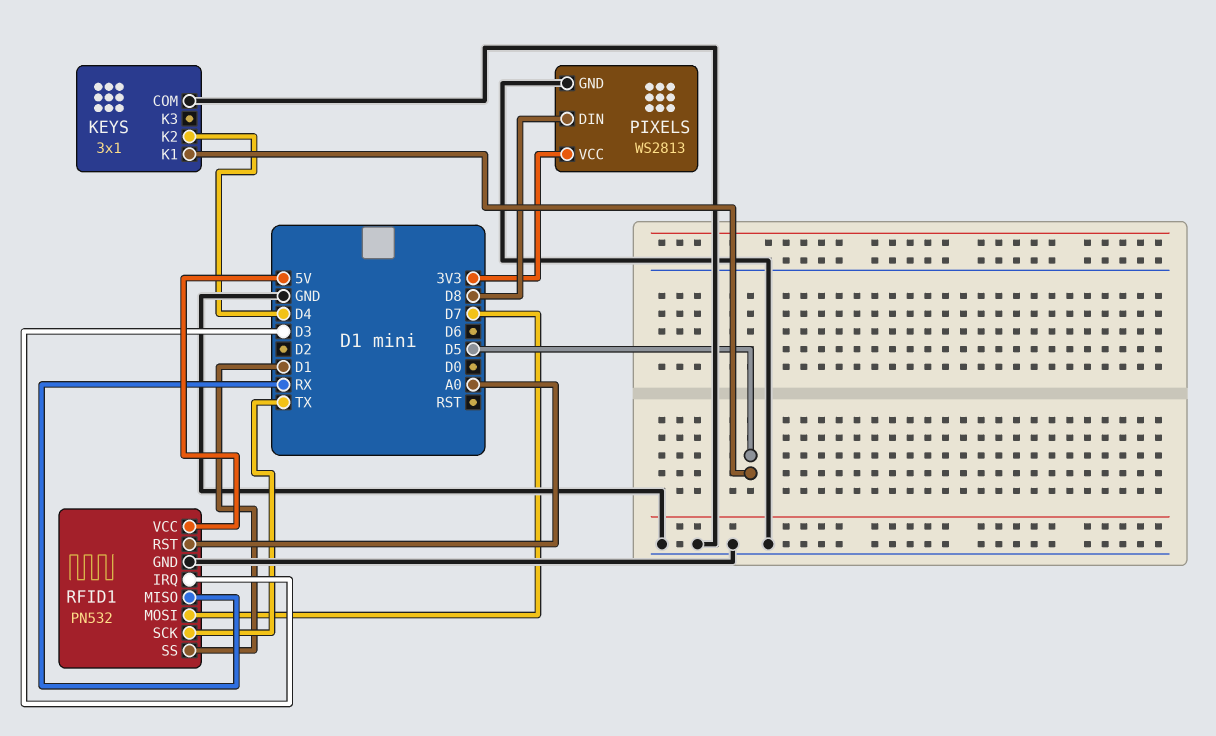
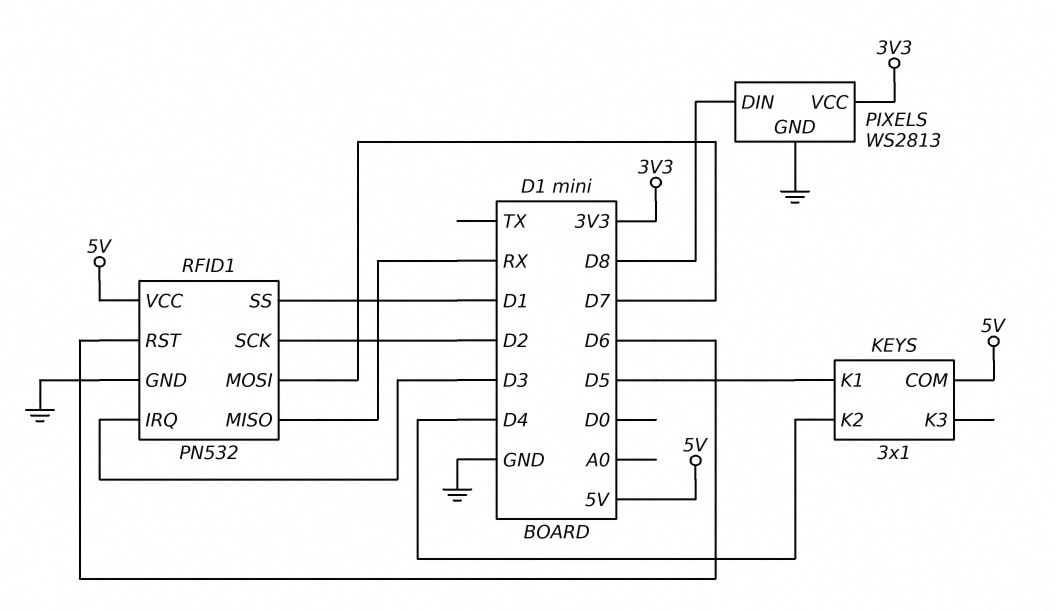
KEYS pin COM: GND -> 5V
RFID1 pin RST: A0 -> D6
RFID1 pin SCK: TX -> D2

